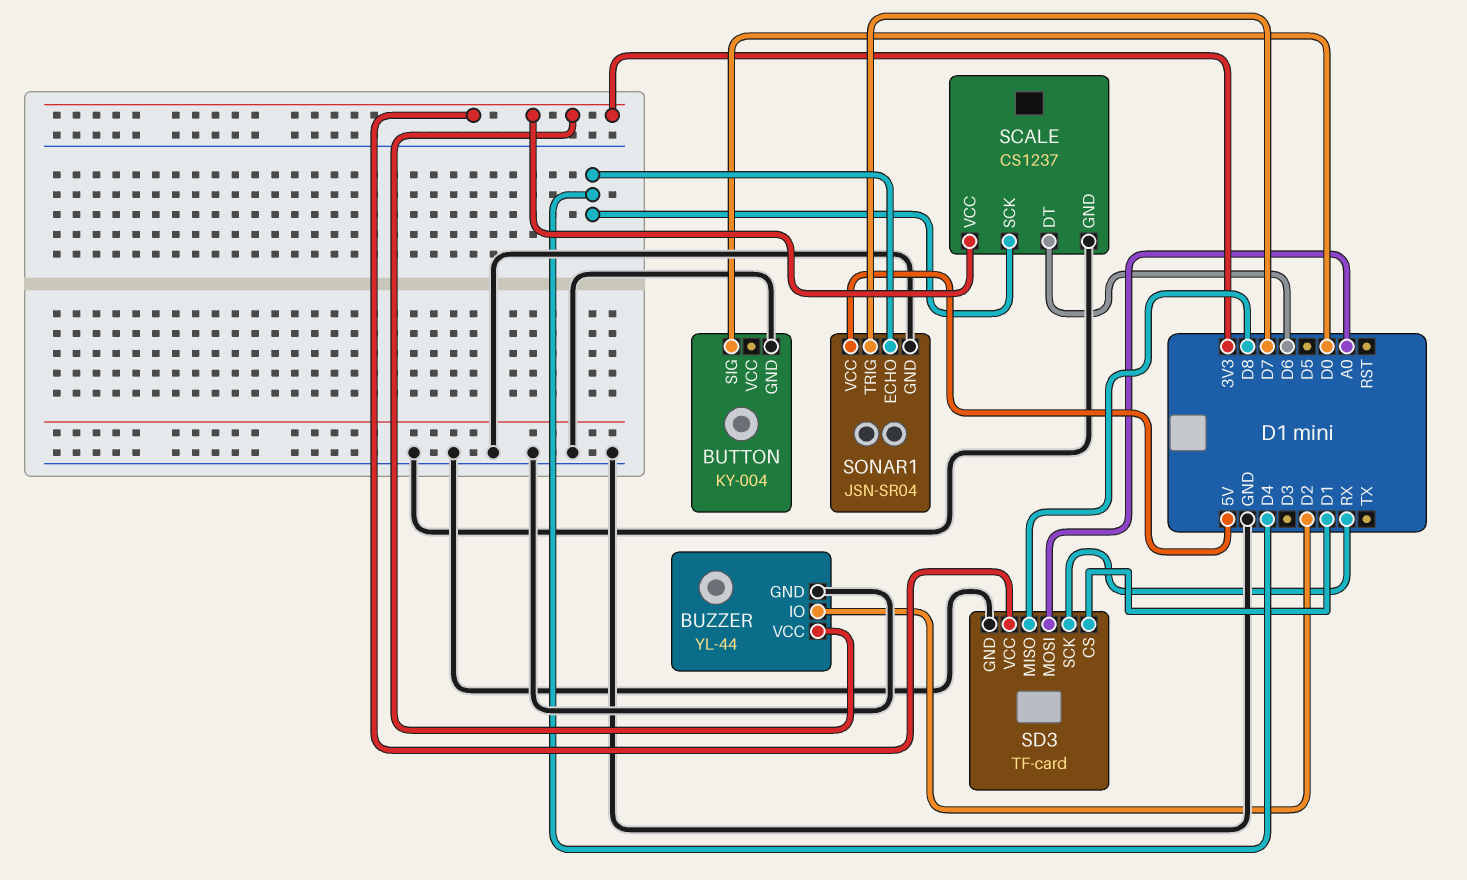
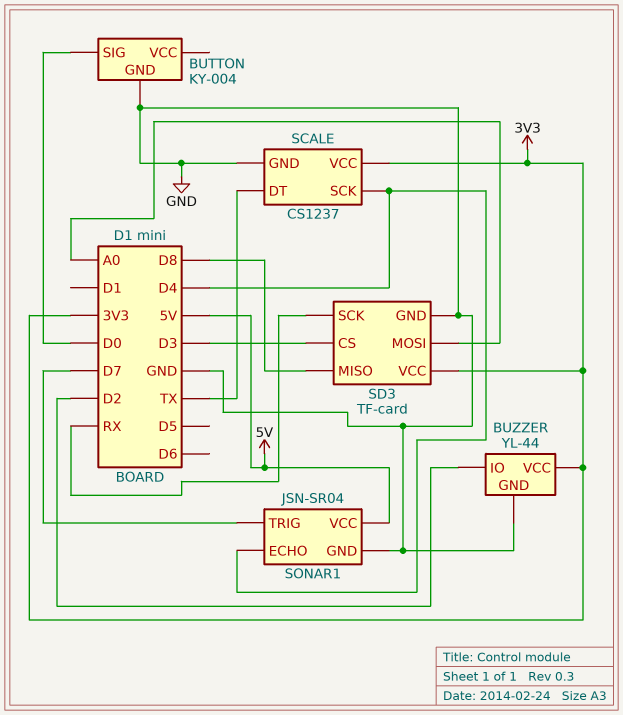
SCALE pin DT: D6 -> TX
SD3 pin CS: D1 -> D3

